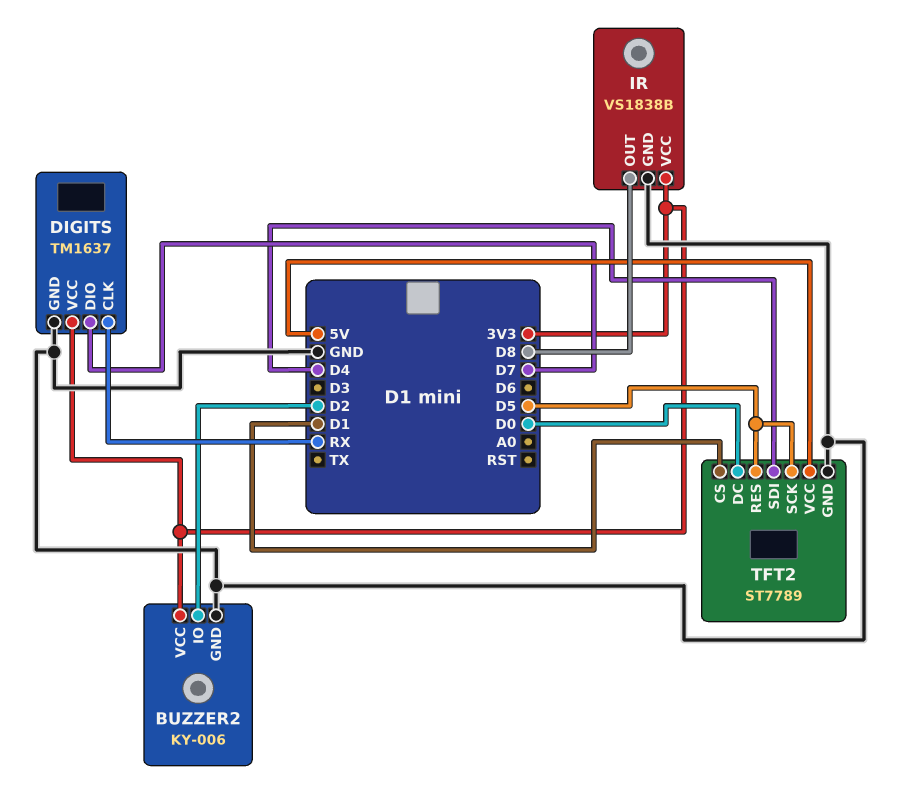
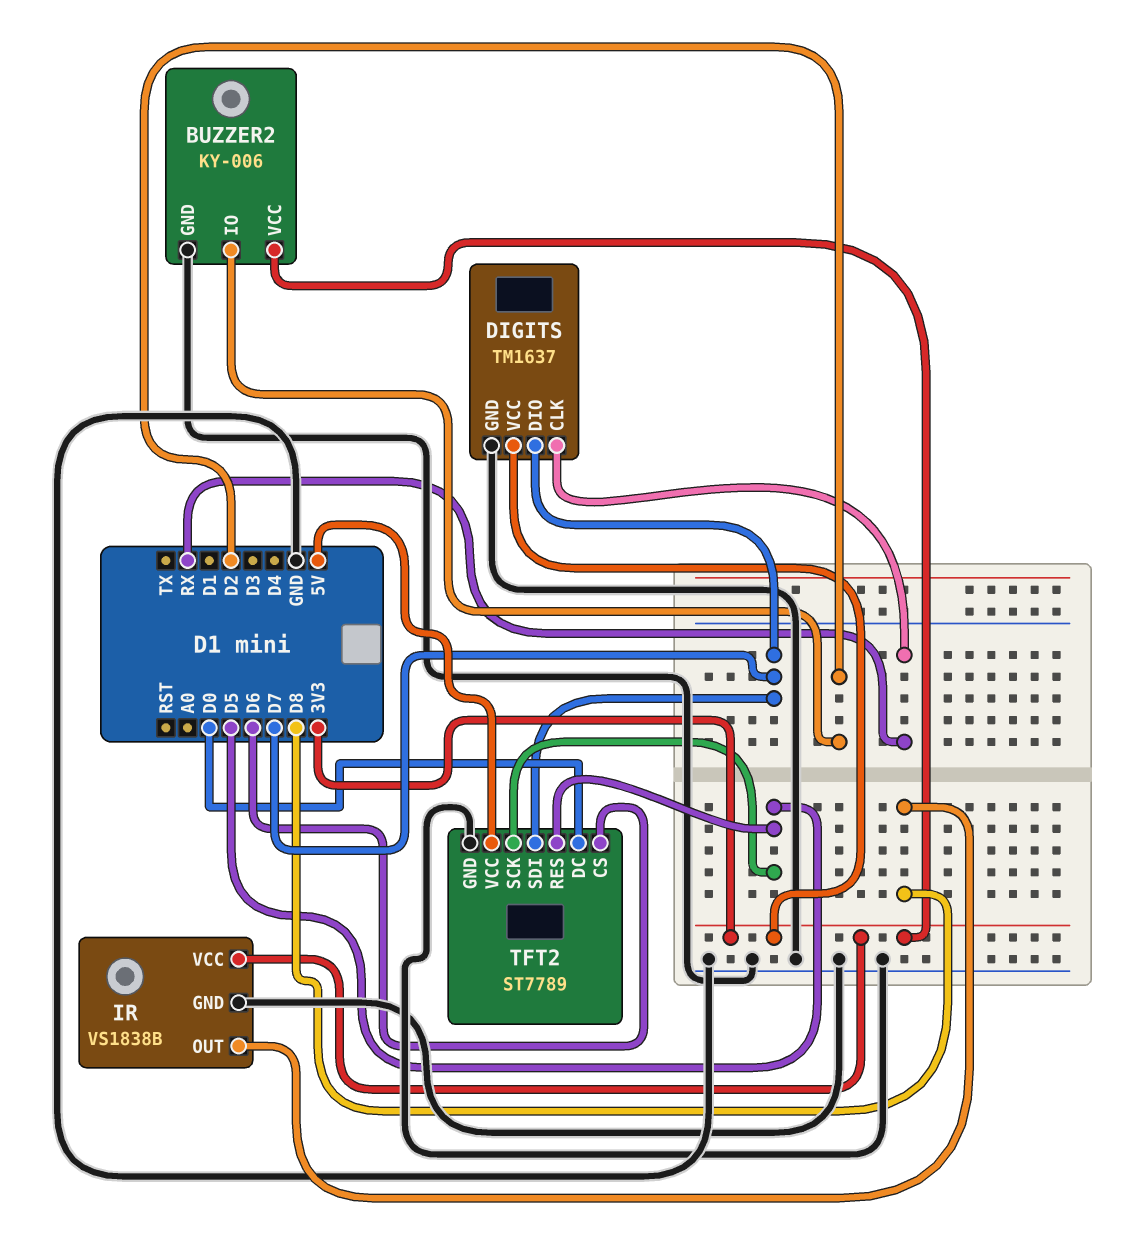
TFT2 pin CS: D1 -> D6
TFT2 pin SDI: D4 -> D7

